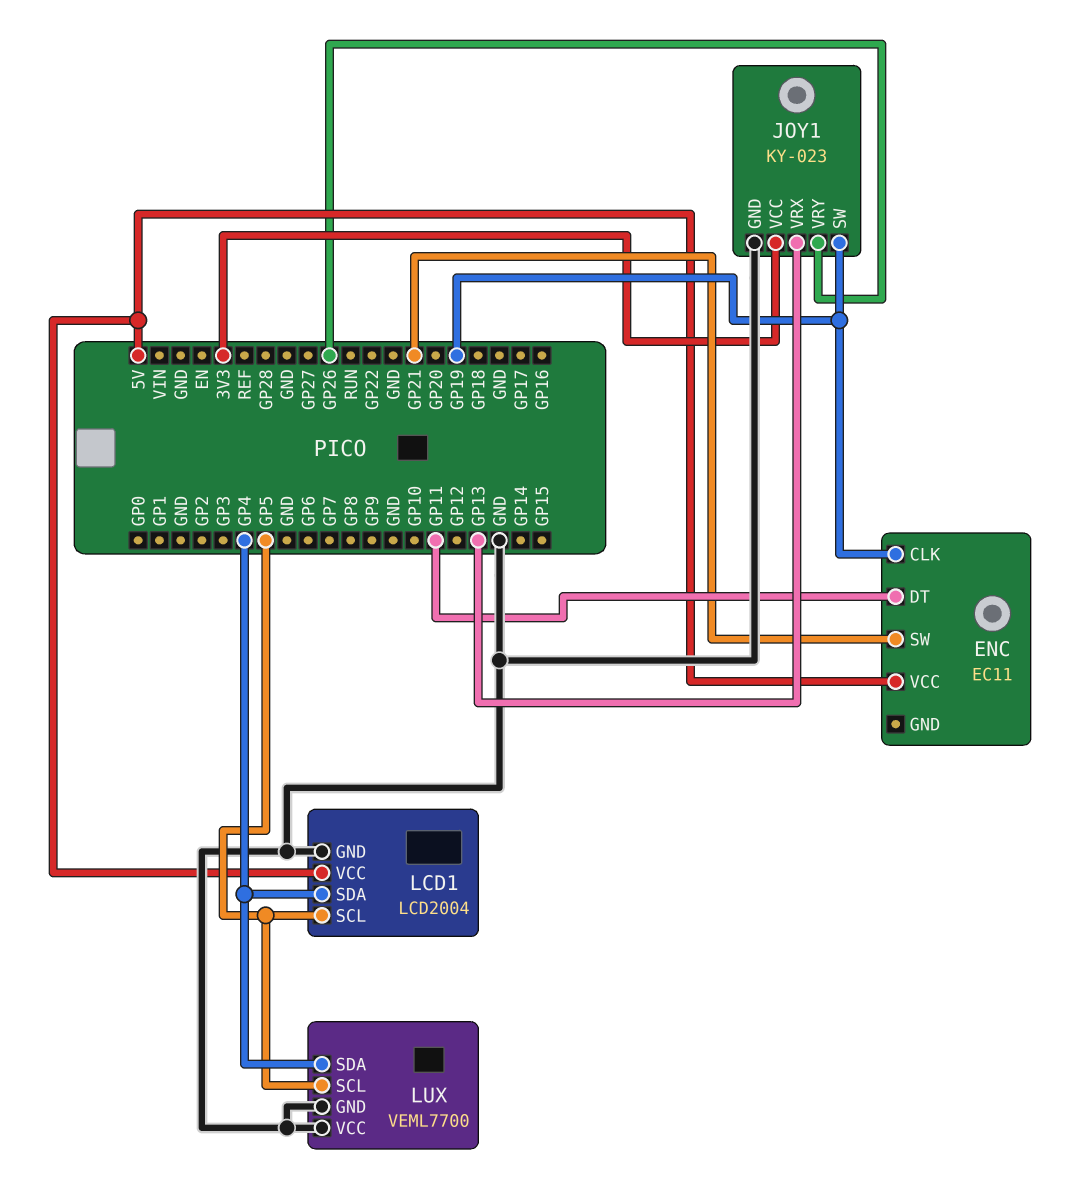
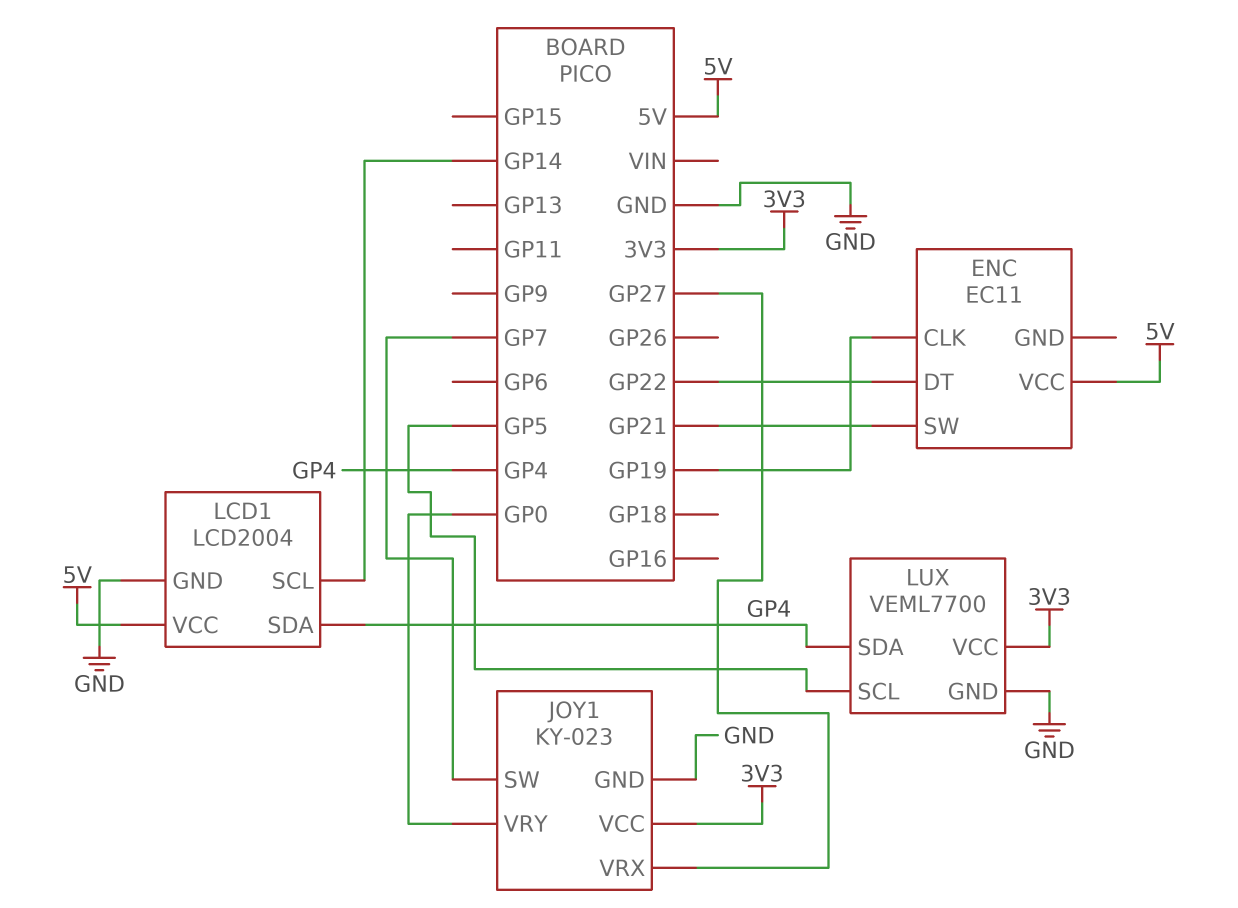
ENC pin DT: GP11 -> GP22
JOY1 pin SW: GP19 -> GP7
JOY1 pin VRX: GP13 -> GP27
JOY1 pin VRY: GP26 -> GP0
LCD1 pin SCL: GP5 -> GP14
LUX pin VCC: GND -> 3V3

